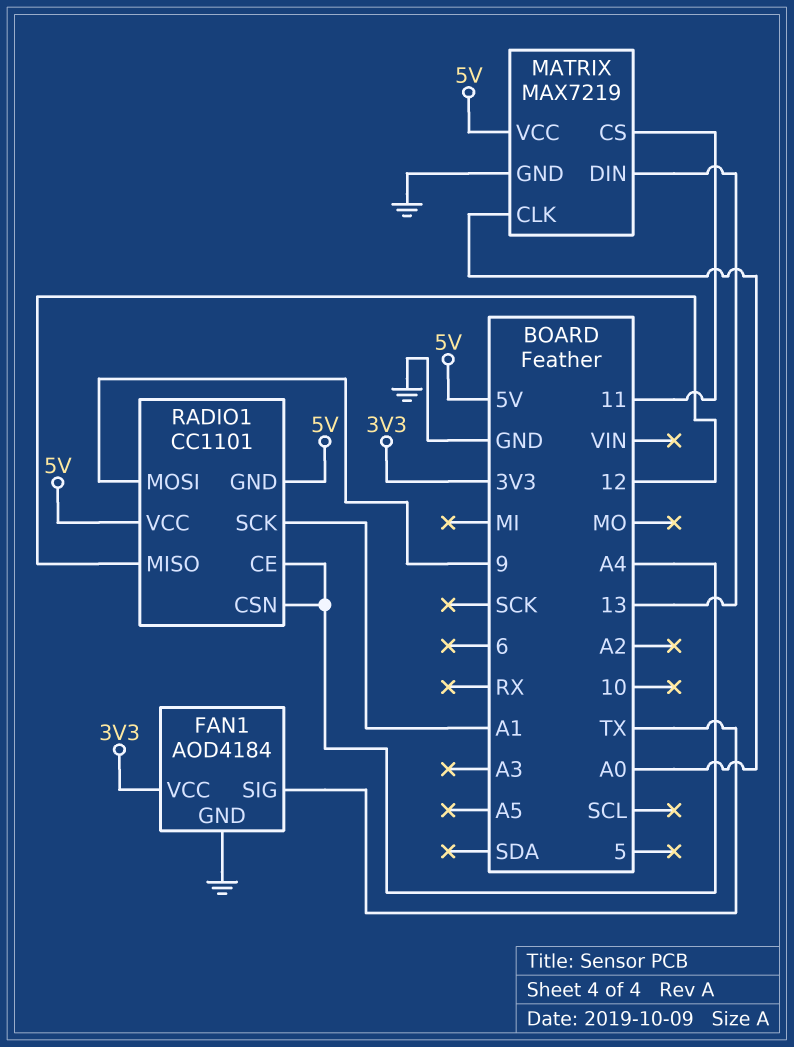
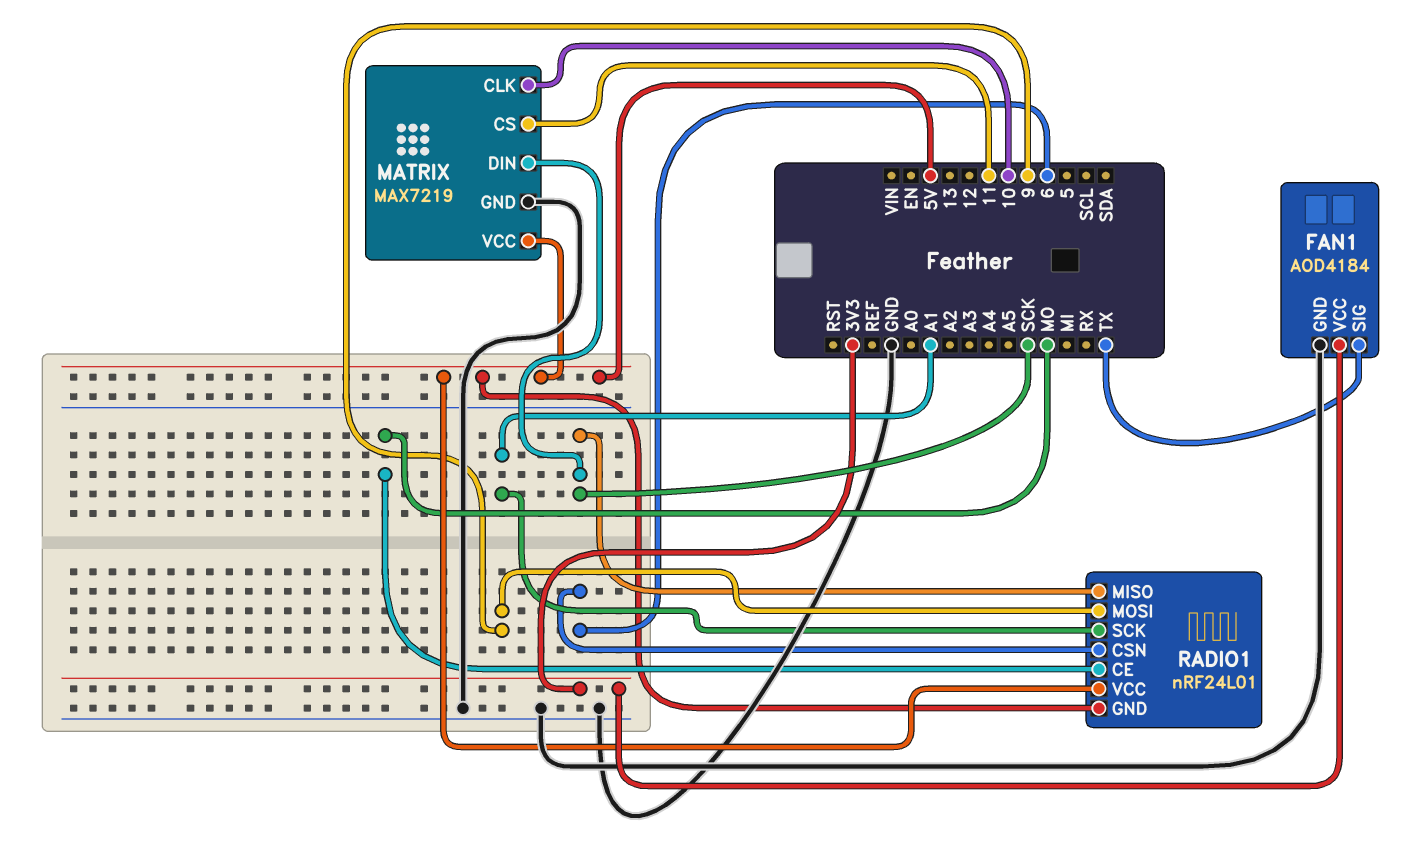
MATRIX pin CLK: A0 -> 10
MATRIX pin DIN: 13 -> SCK
RADIO1: CC1101 -> nRF24L01
RADIO1 pin CE: A4 -> MO
RADIO1 pin CSN: A4 -> 6
RADIO1 pin MISO: 12 -> SCK

